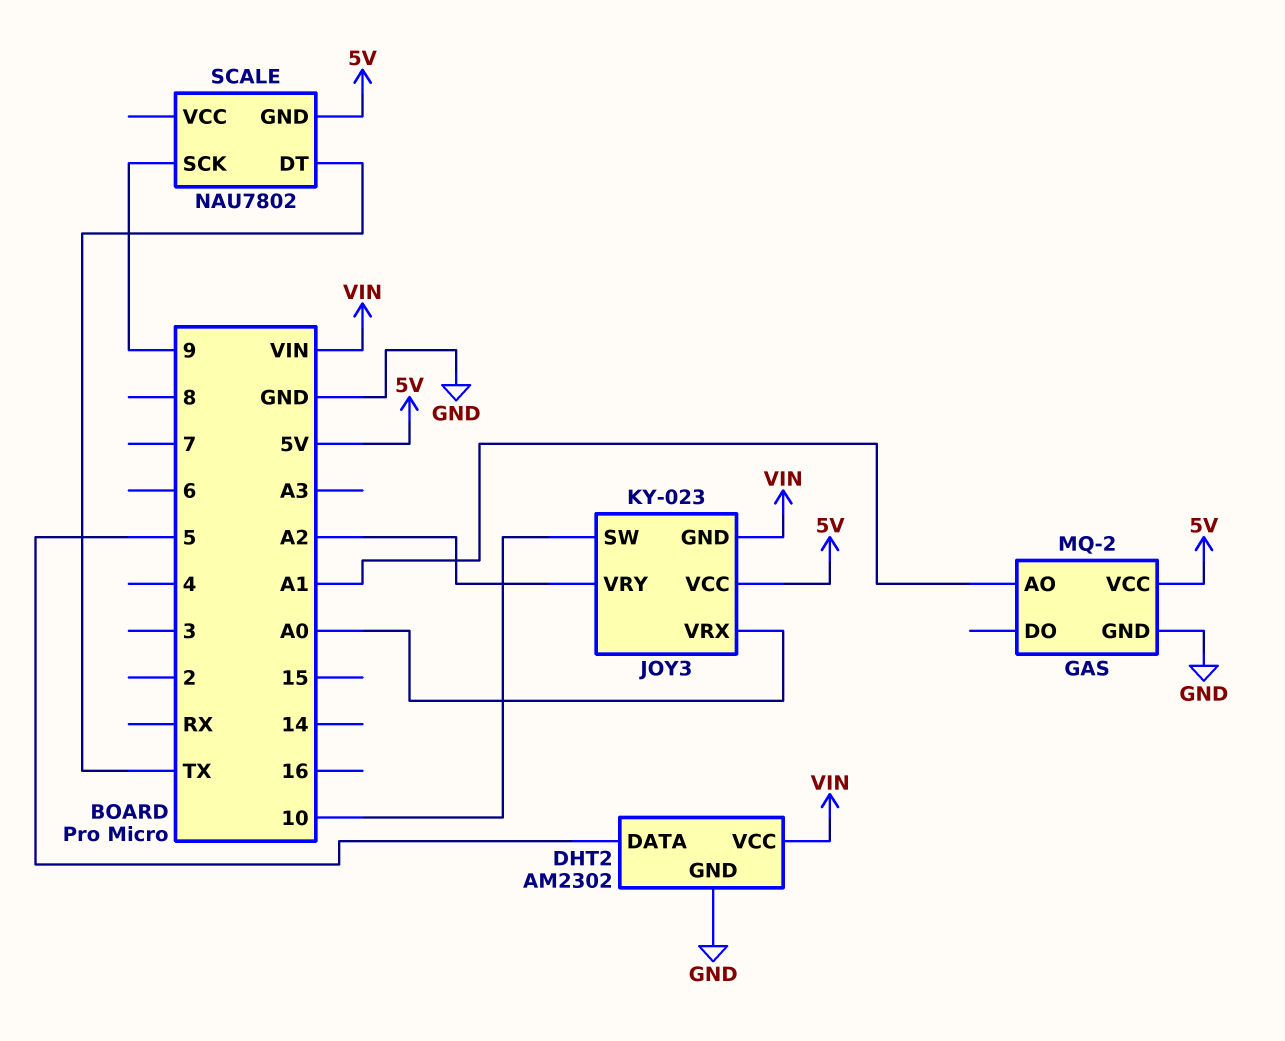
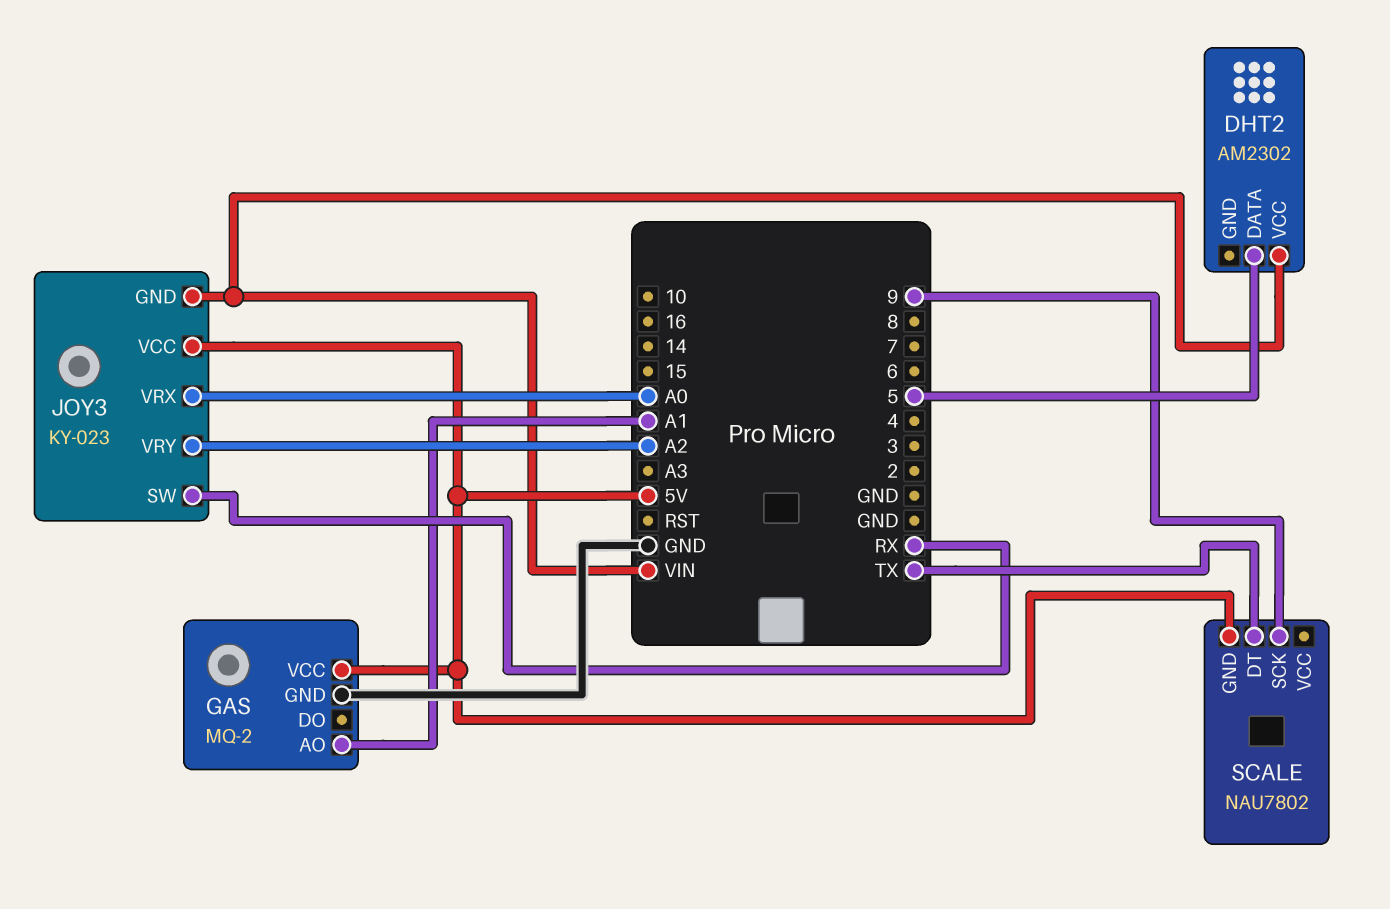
DHT2 pin GND: GND -> none
JOY3 pin SW: 10 -> RX

